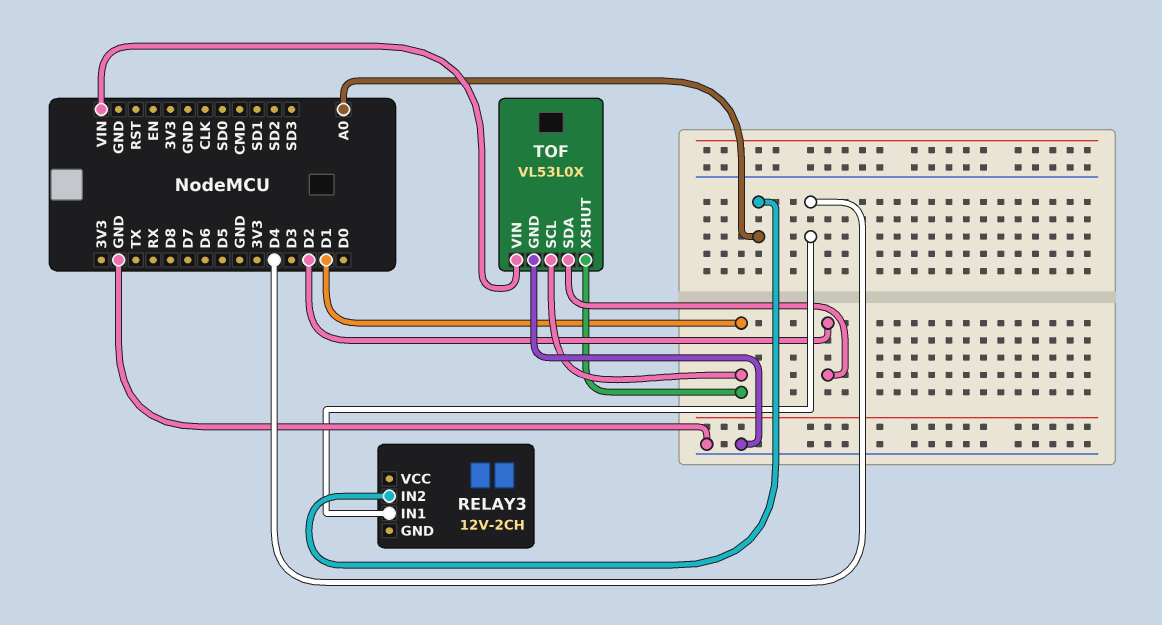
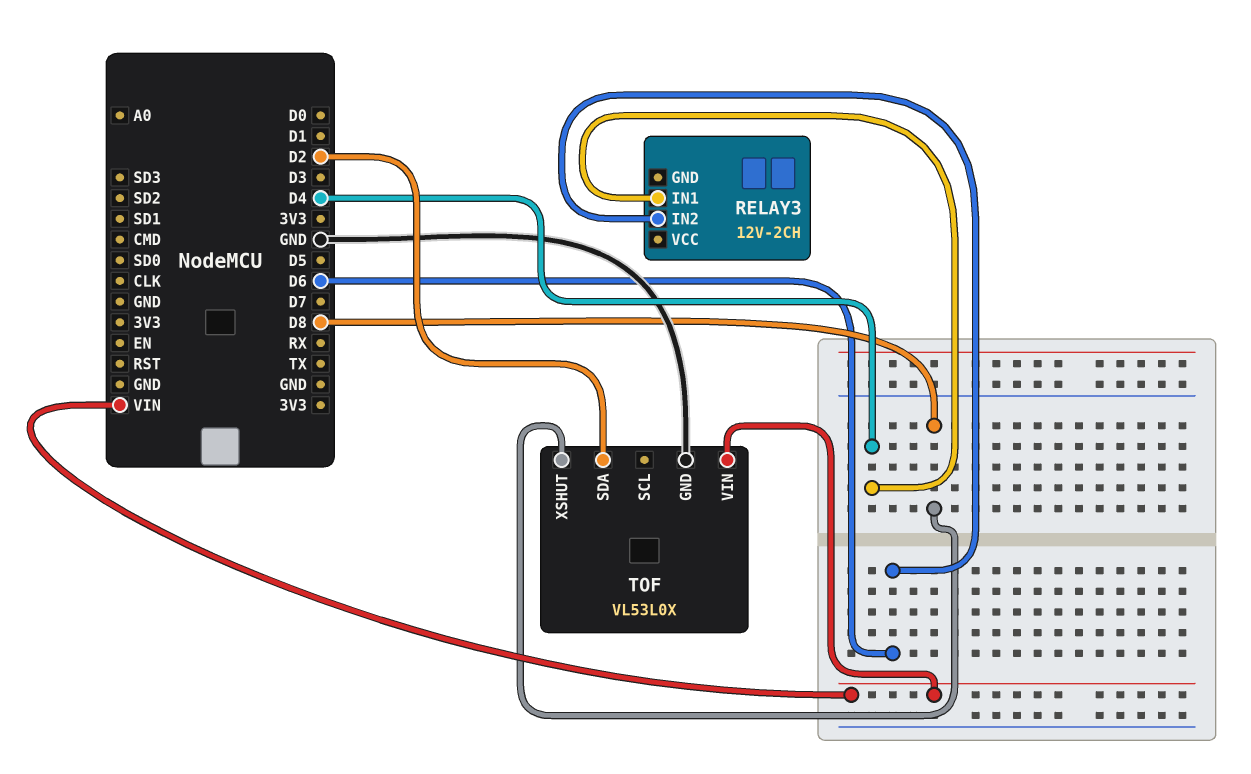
RELAY3 pin IN2: A0 -> D6
TOF pin SCL: D1 -> none
TOF pin XSHUT: D1 -> D8

